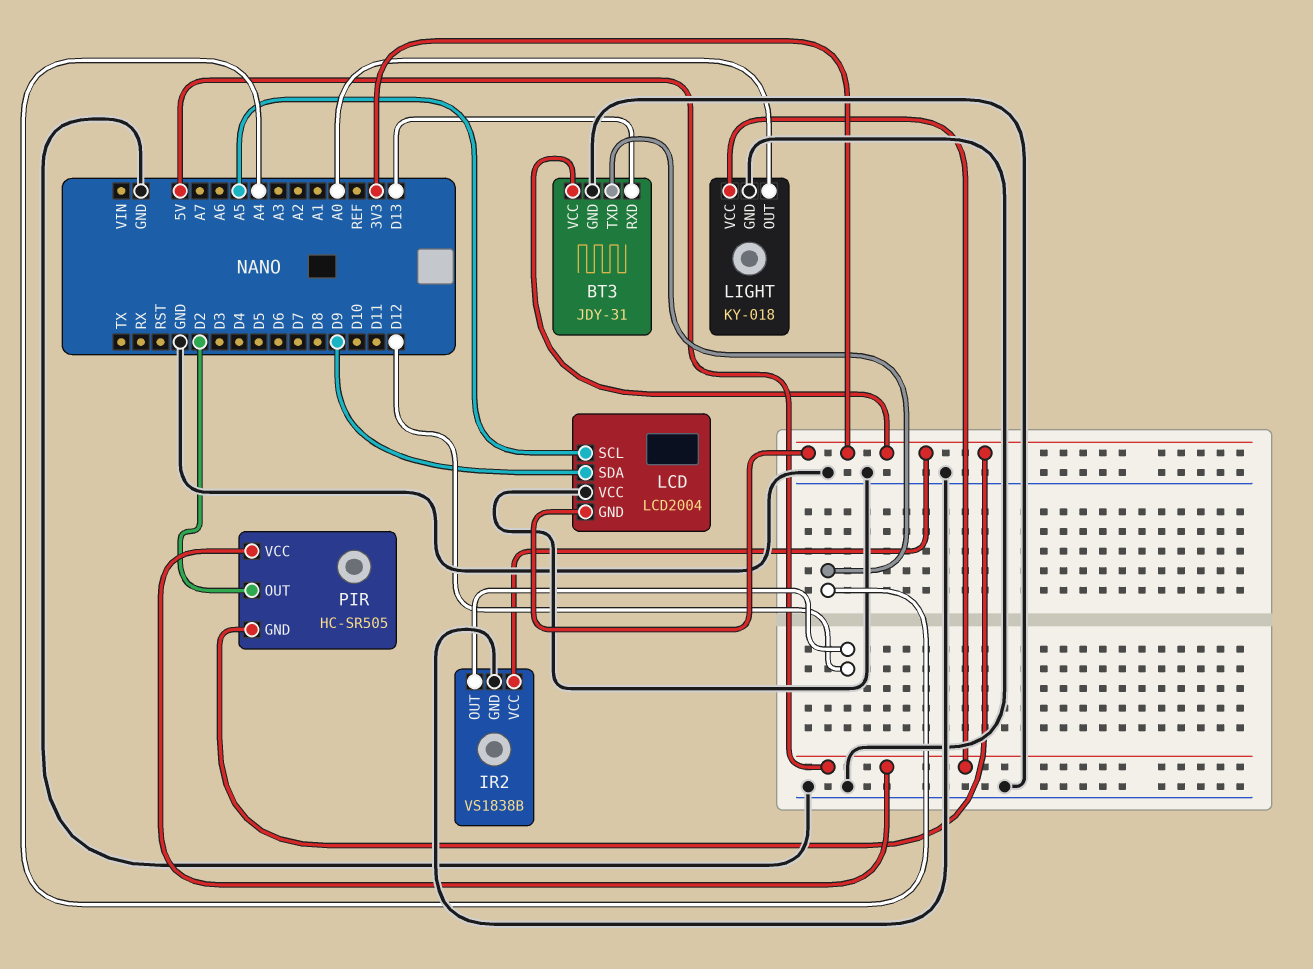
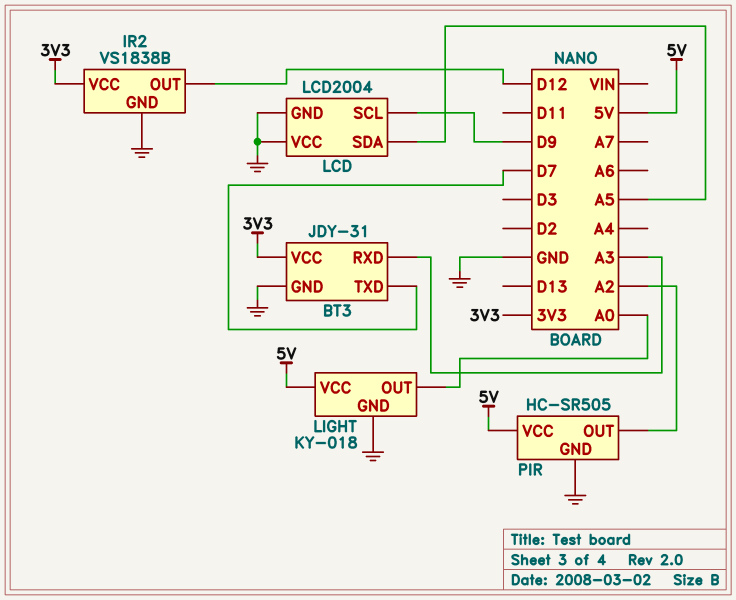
BT3 pin RXD: D13 -> A3
BT3 pin TXD: A4 -> D7
LCD pin GND: 3V3 -> GND
LCD pin SCL: A5 -> D9
LCD pin SDA: D9 -> A5
PIR pin GND: 3V3 -> GND
PIR pin OUT: D2 -> A2

